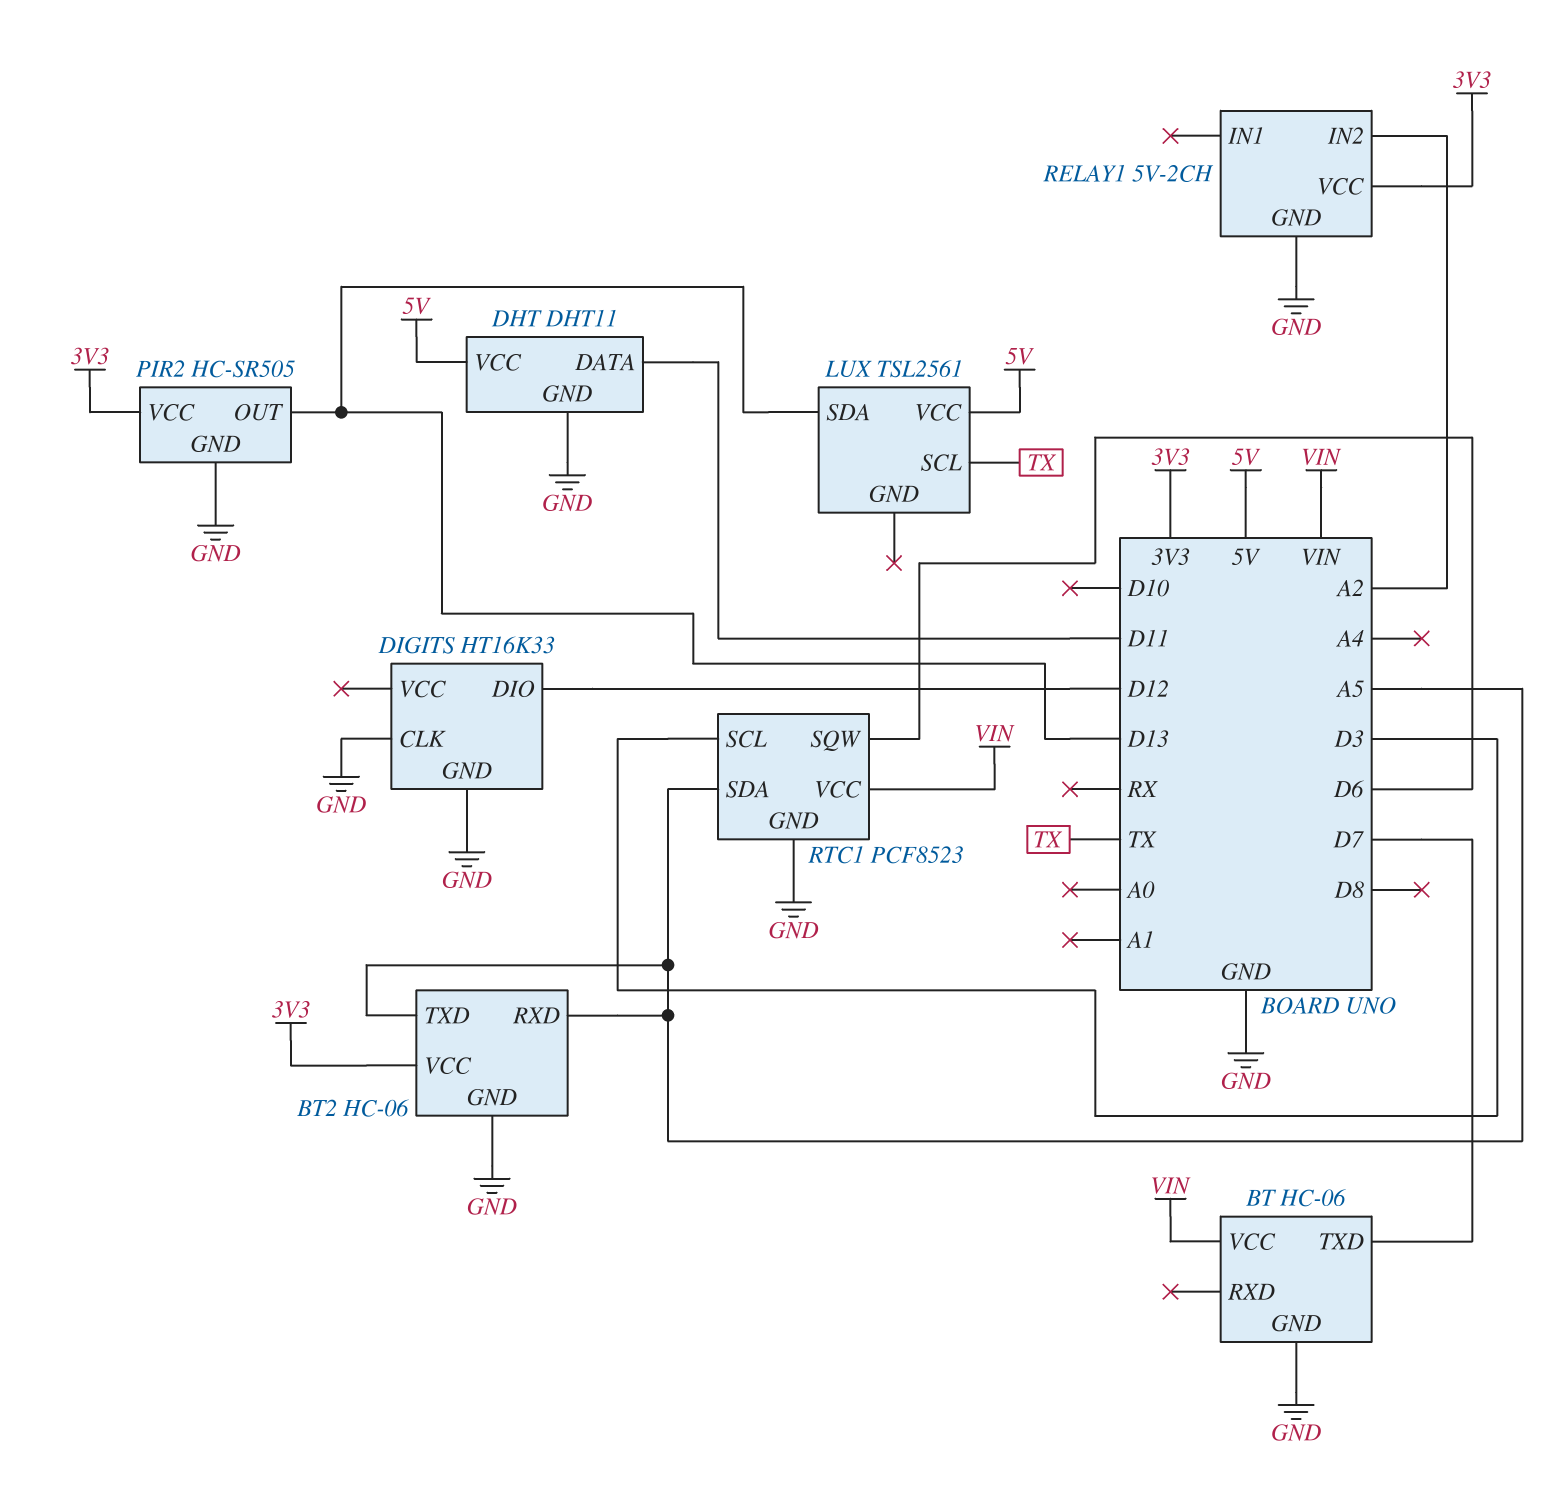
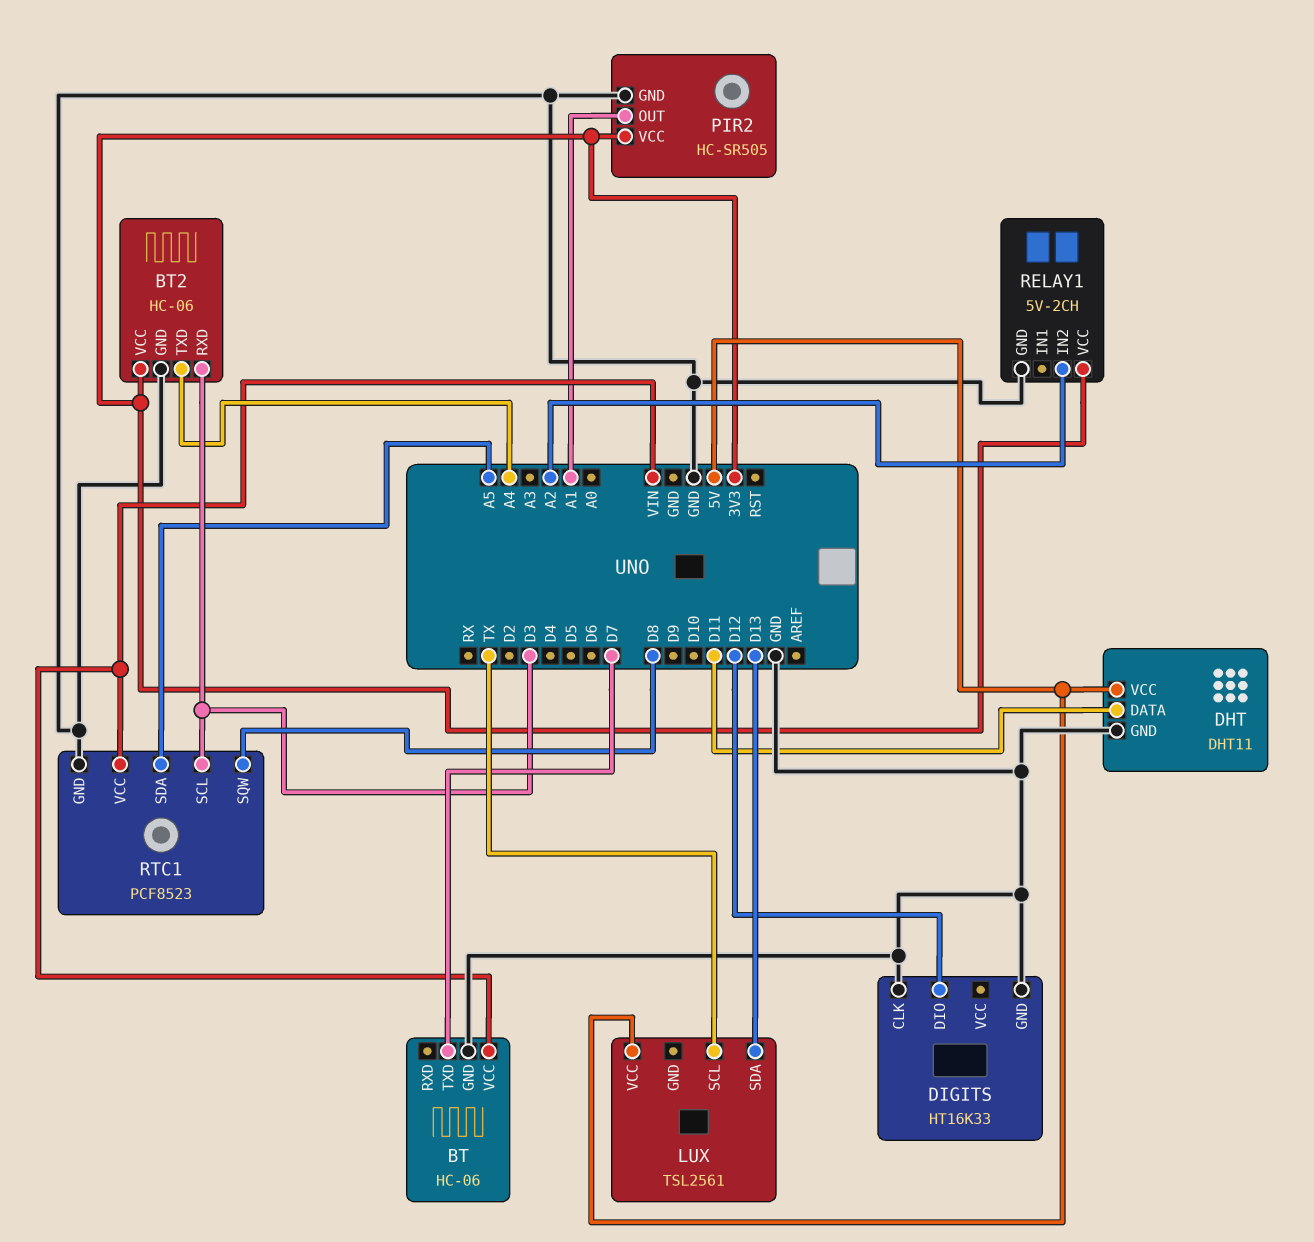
BT2 pin RXD: A5 -> D3
BT2 pin TXD: A5 -> A4
PIR2 pin OUT: D13 -> A1
RTC1 pin SQW: D6 -> D8

